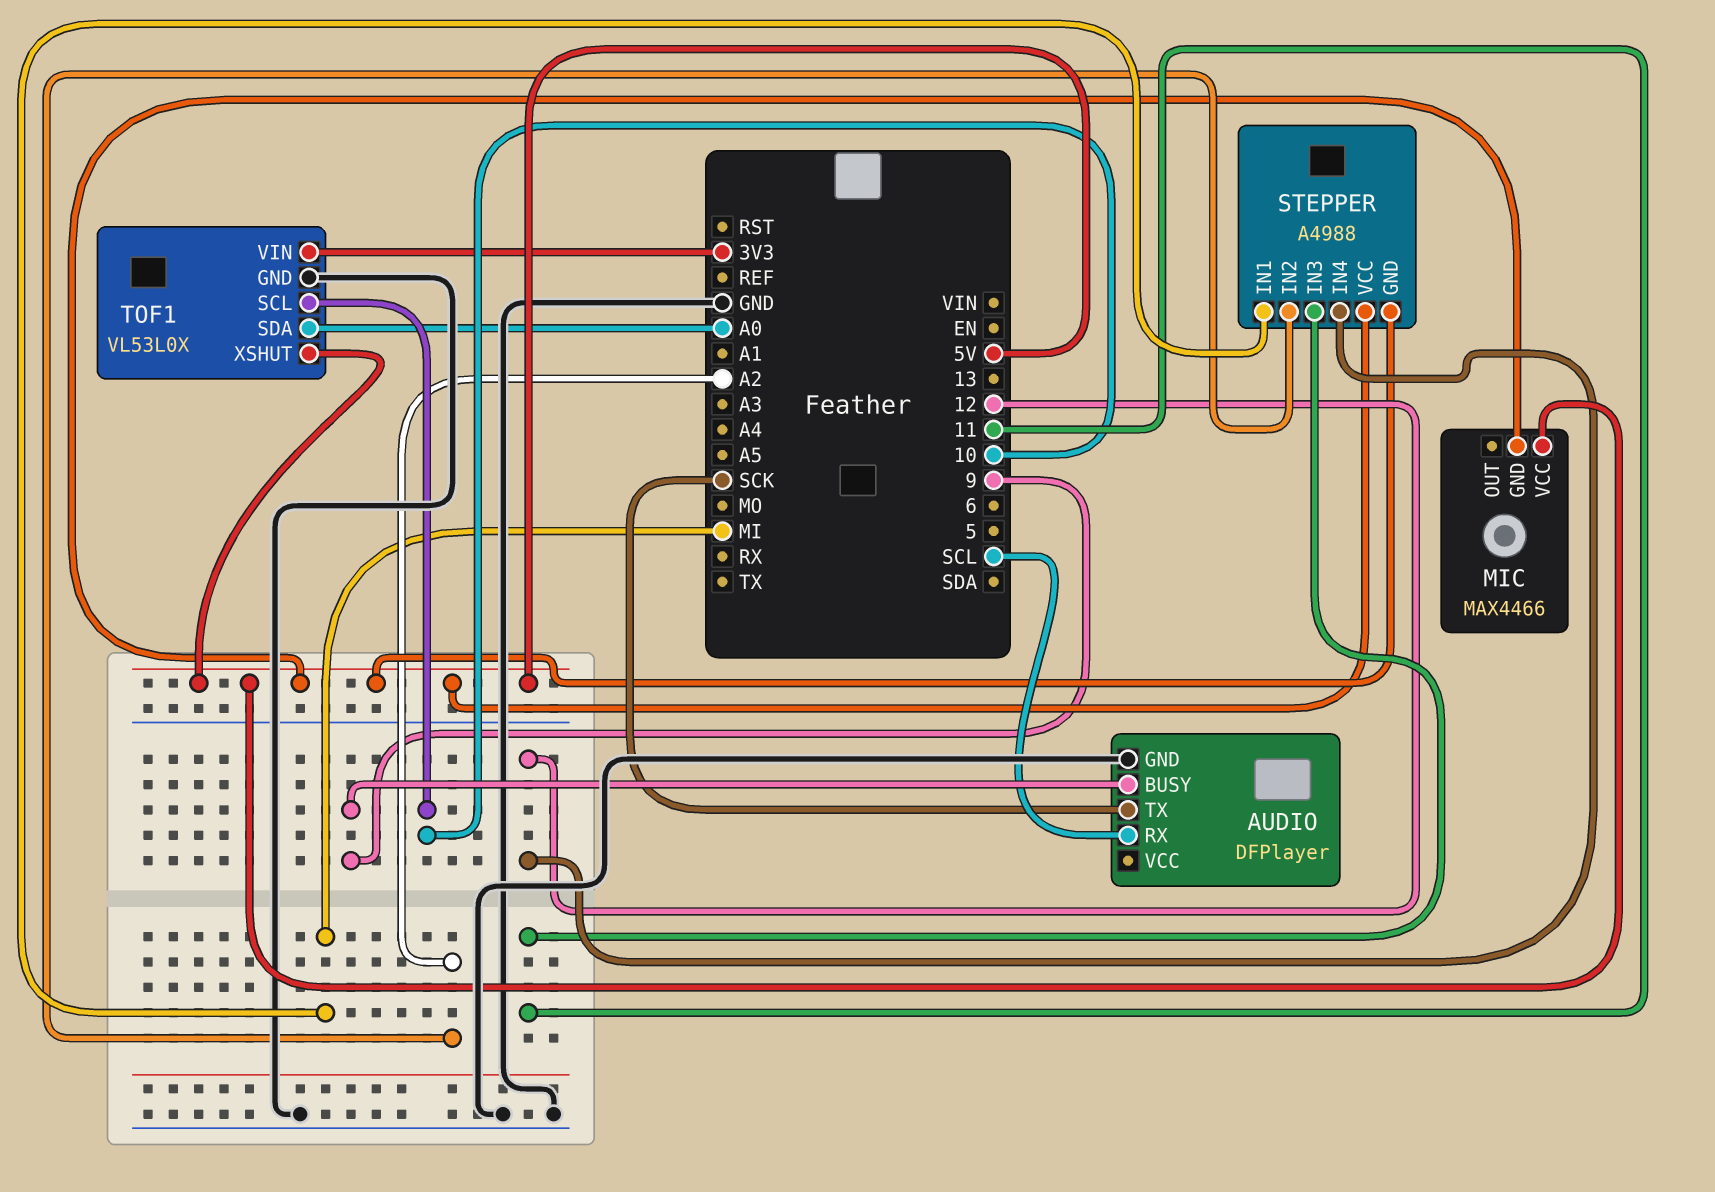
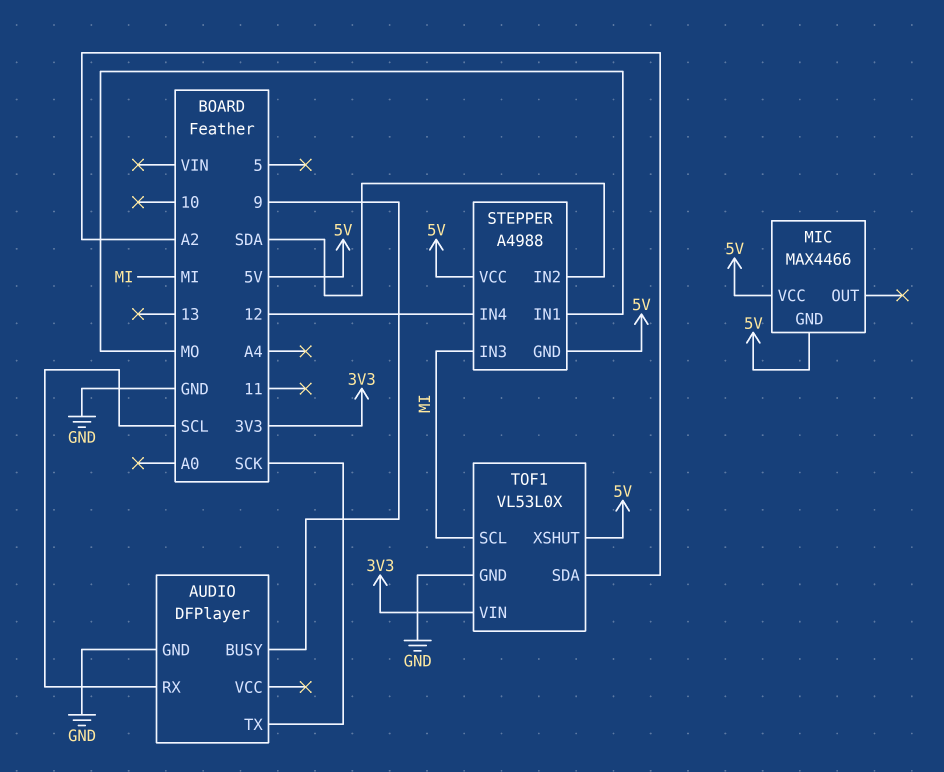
STEPPER pin IN1: MI -> MO
STEPPER pin IN2: A2 -> SDA
STEPPER pin IN3: 11 -> MI
TOF1 pin SCL: 10 -> MI
TOF1 pin SDA: A0 -> A2

